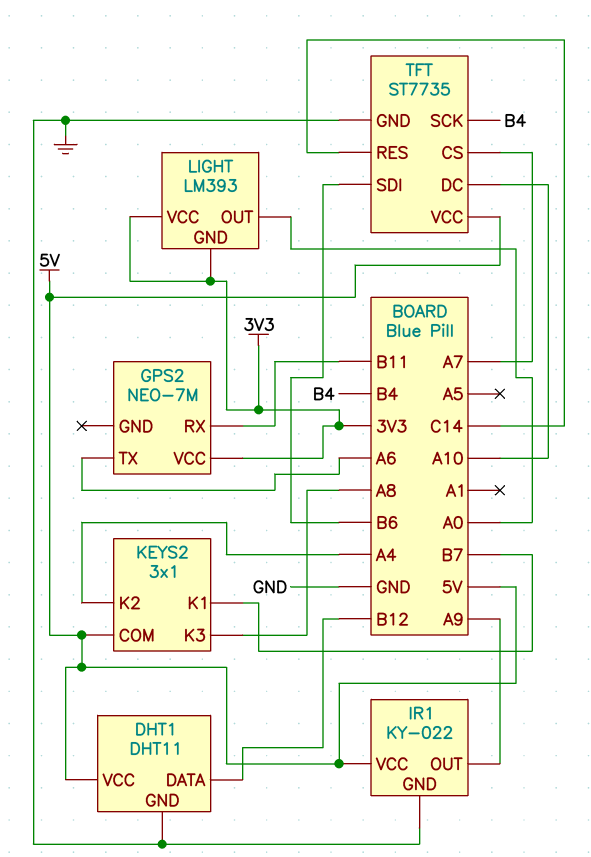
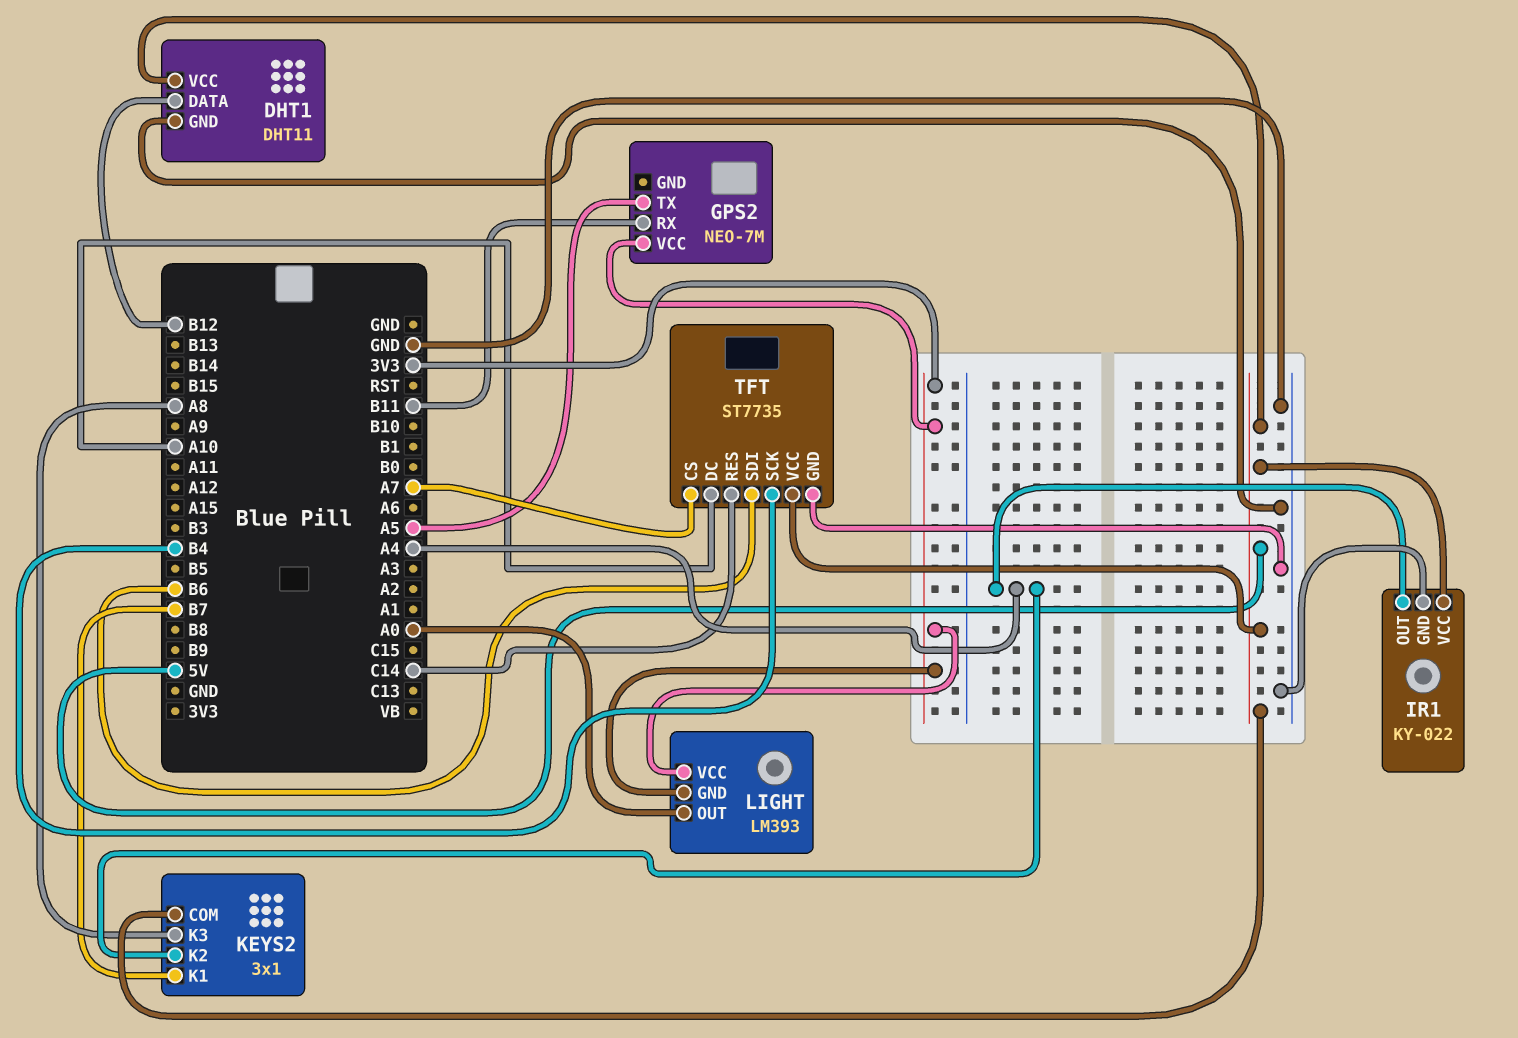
GPS2 pin TX: A6 -> A5
IR1 pin OUT: A9 -> A4

